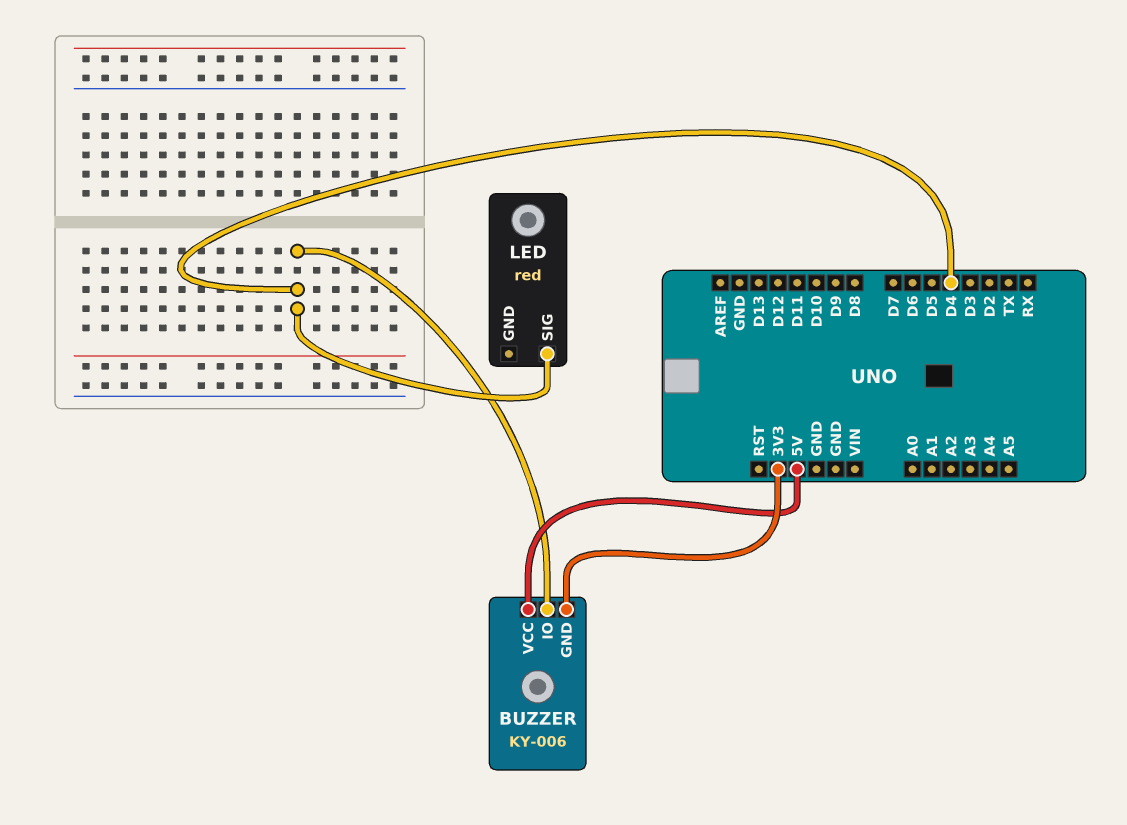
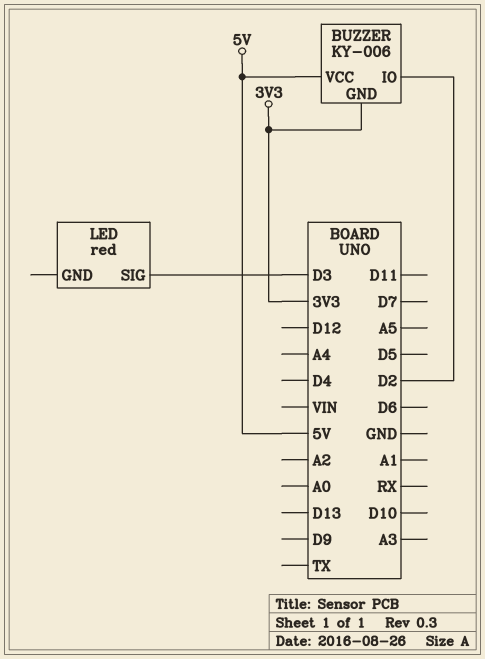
BUZZER pin IO: D4 -> D2
LED pin SIG: D4 -> D3

